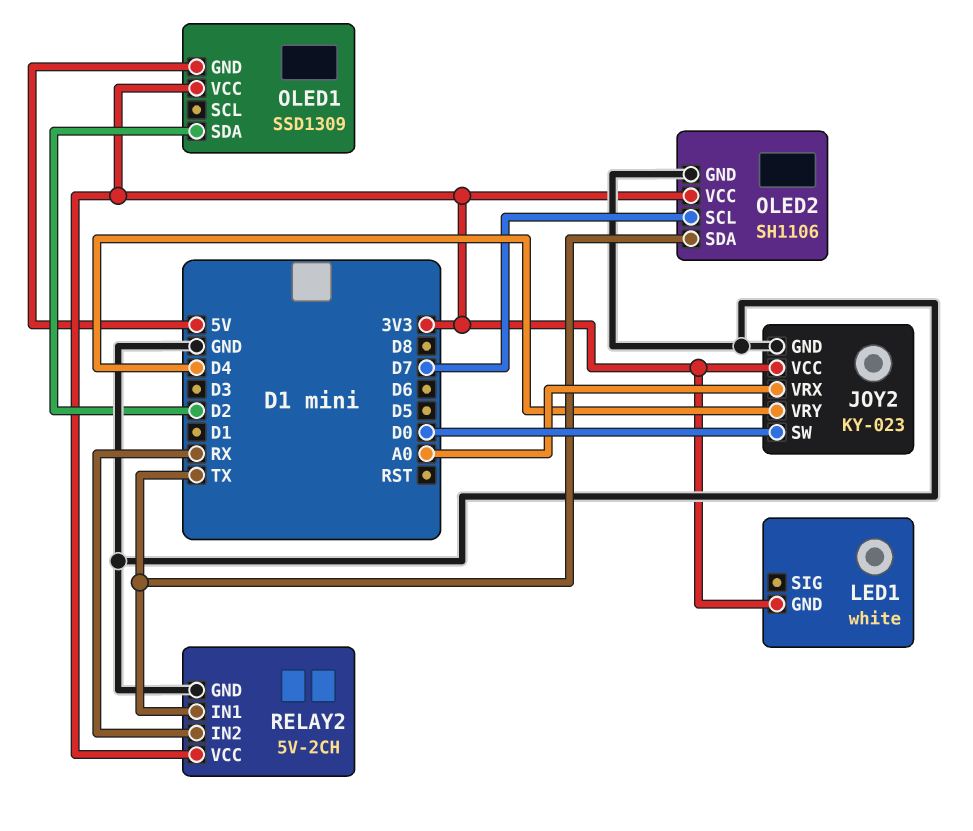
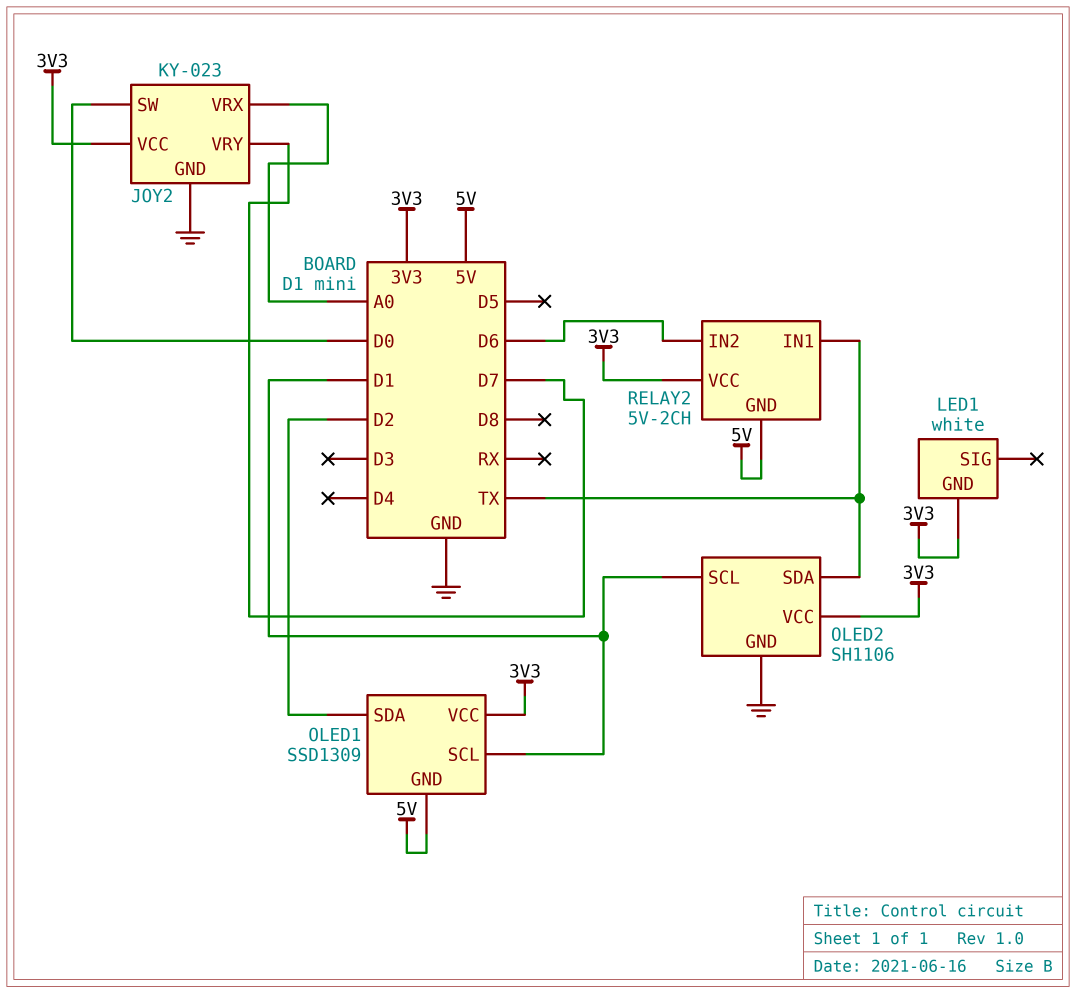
JOY2 pin VRY: D4 -> D7
OLED1 pin SCL: none -> D1
OLED2 pin SCL: D7 -> D1
RELAY2 pin GND: GND -> 5V
RELAY2 pin IN2: RX -> D6

